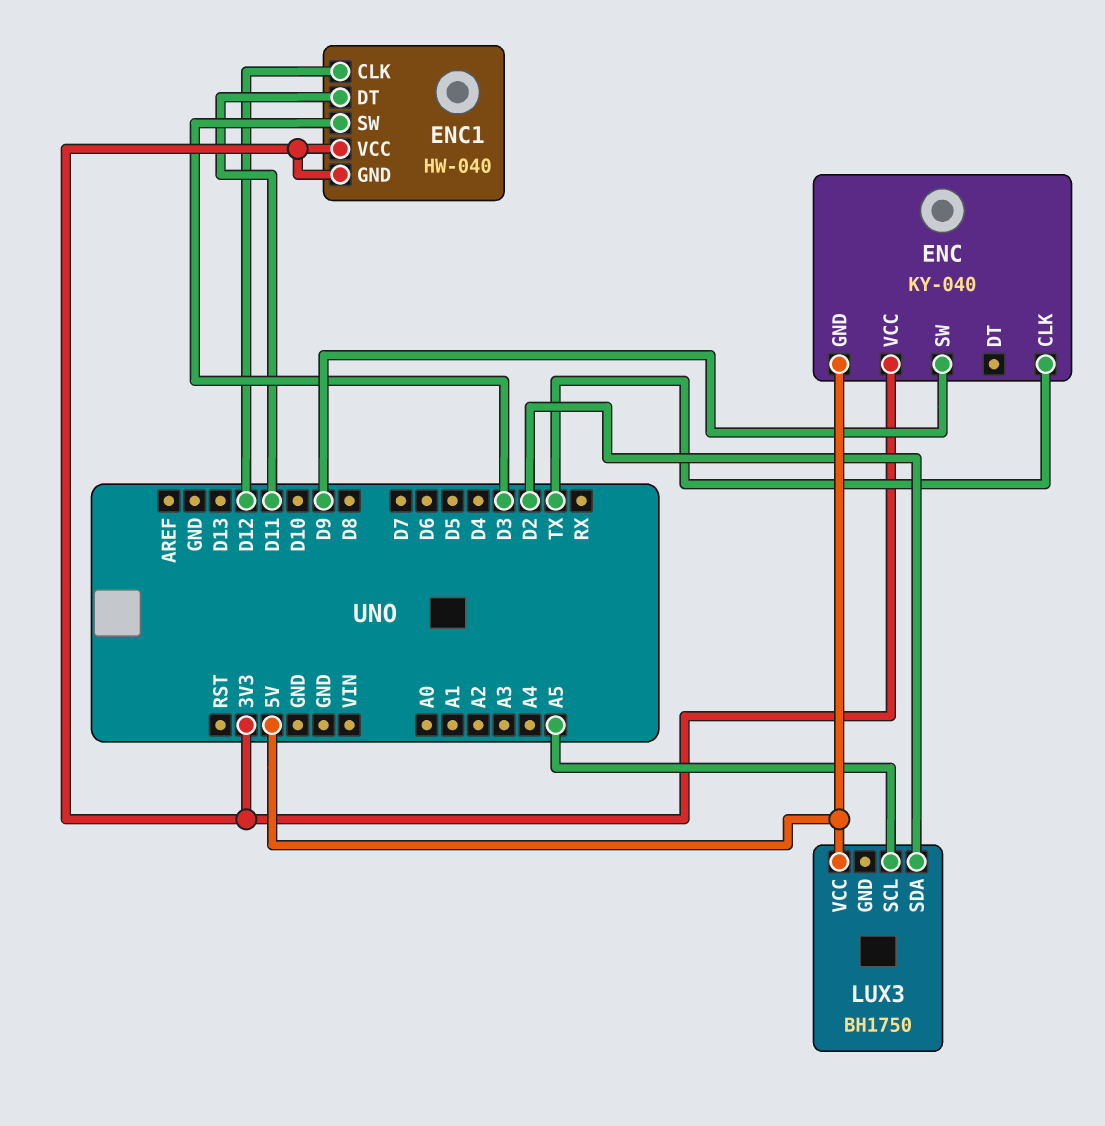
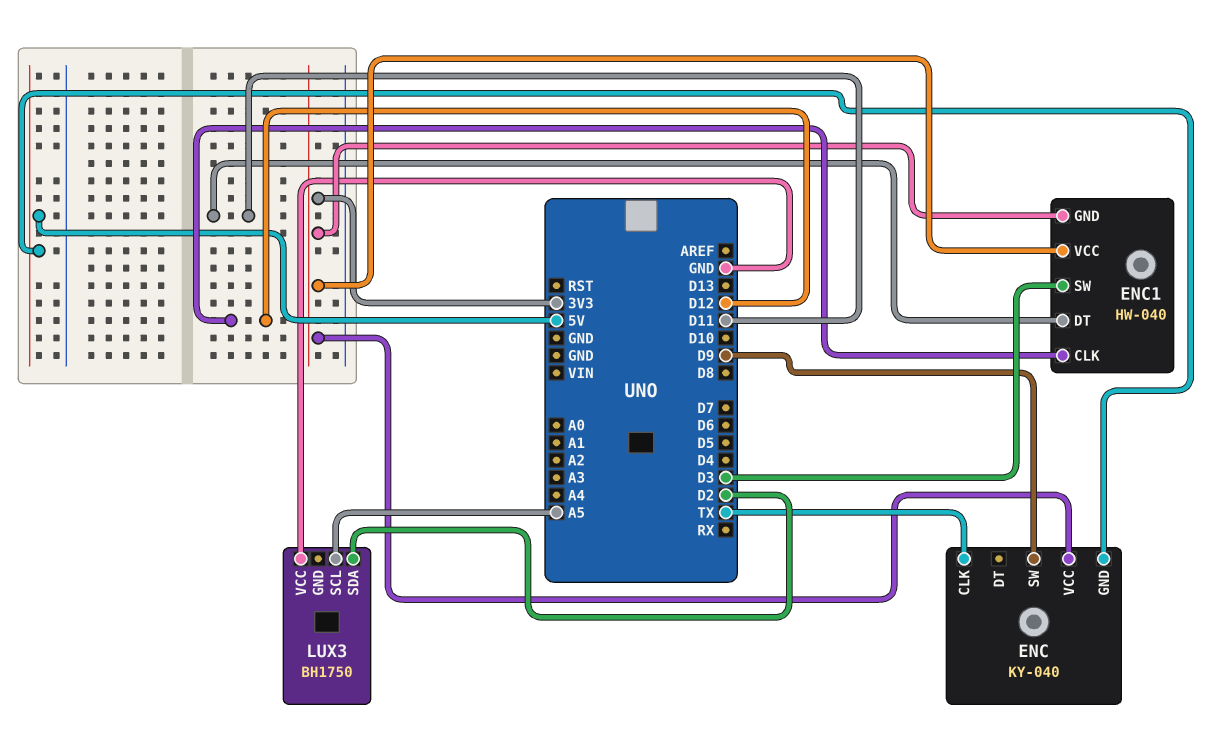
LUX3 pin VCC: 5V -> GND

